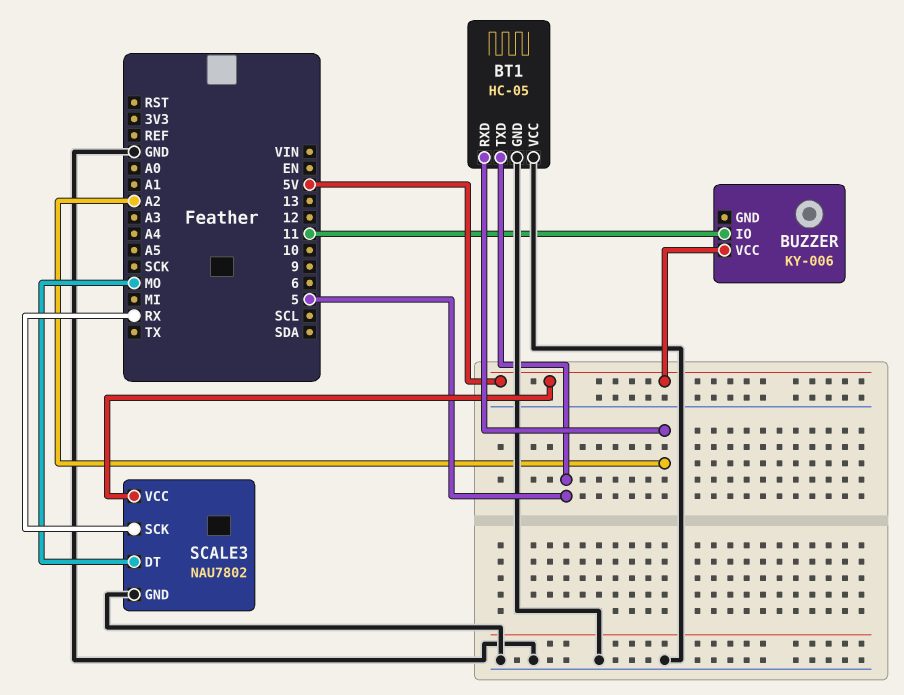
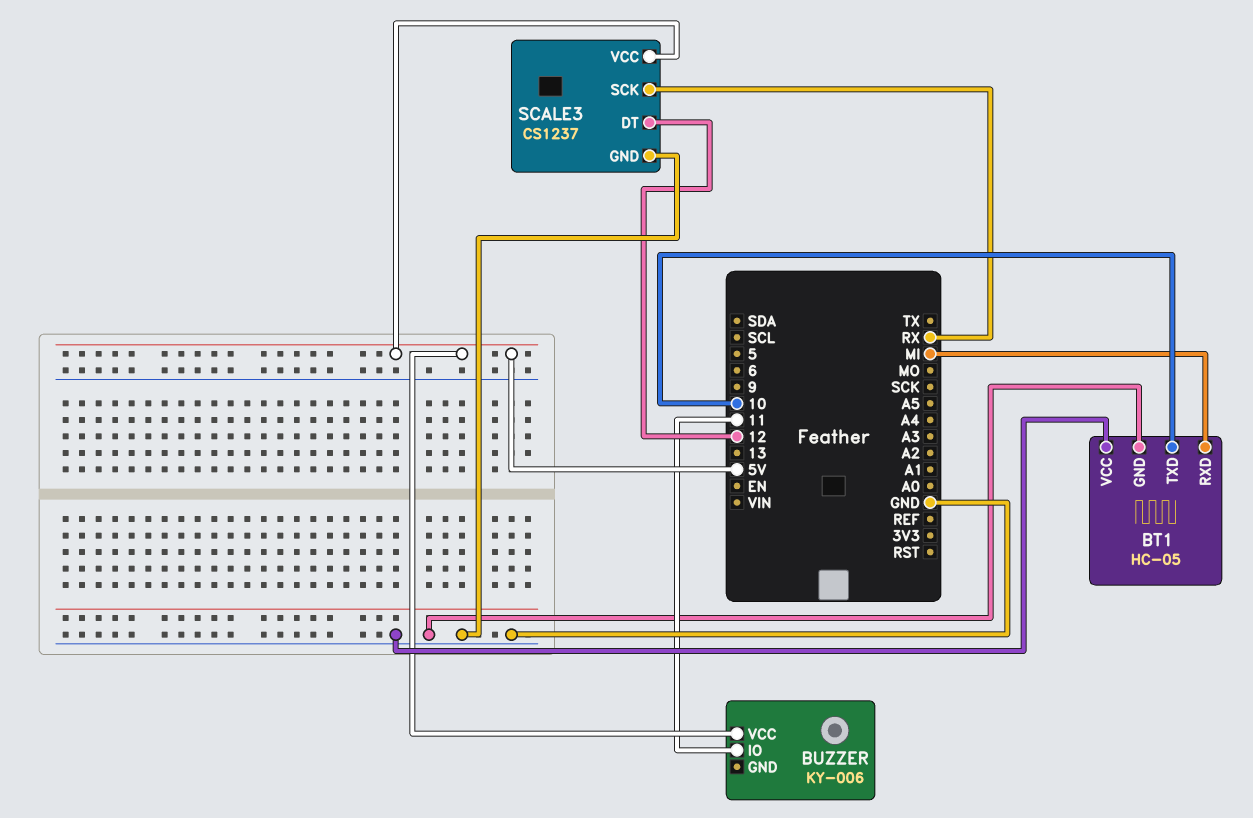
BT1 pin RXD: A2 -> MI
BT1 pin TXD: 5 -> 10
SCALE3: NAU7802 -> CS1237
SCALE3 pin DT: MO -> 12

